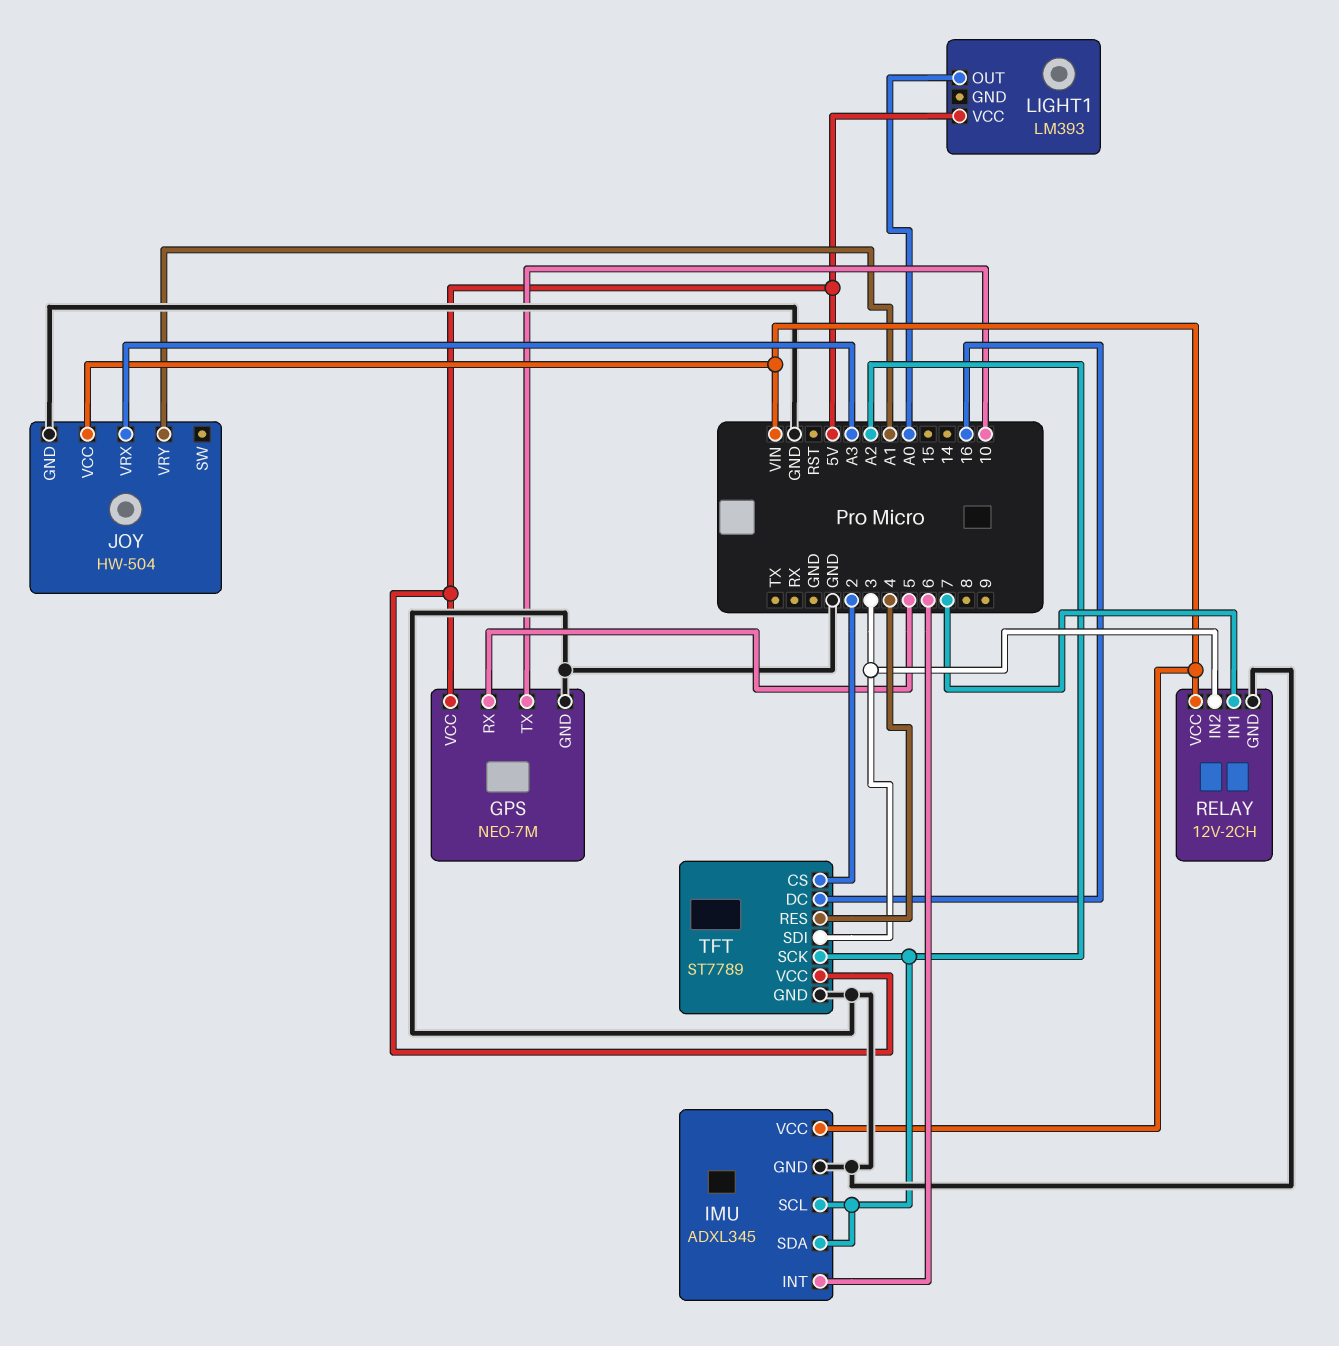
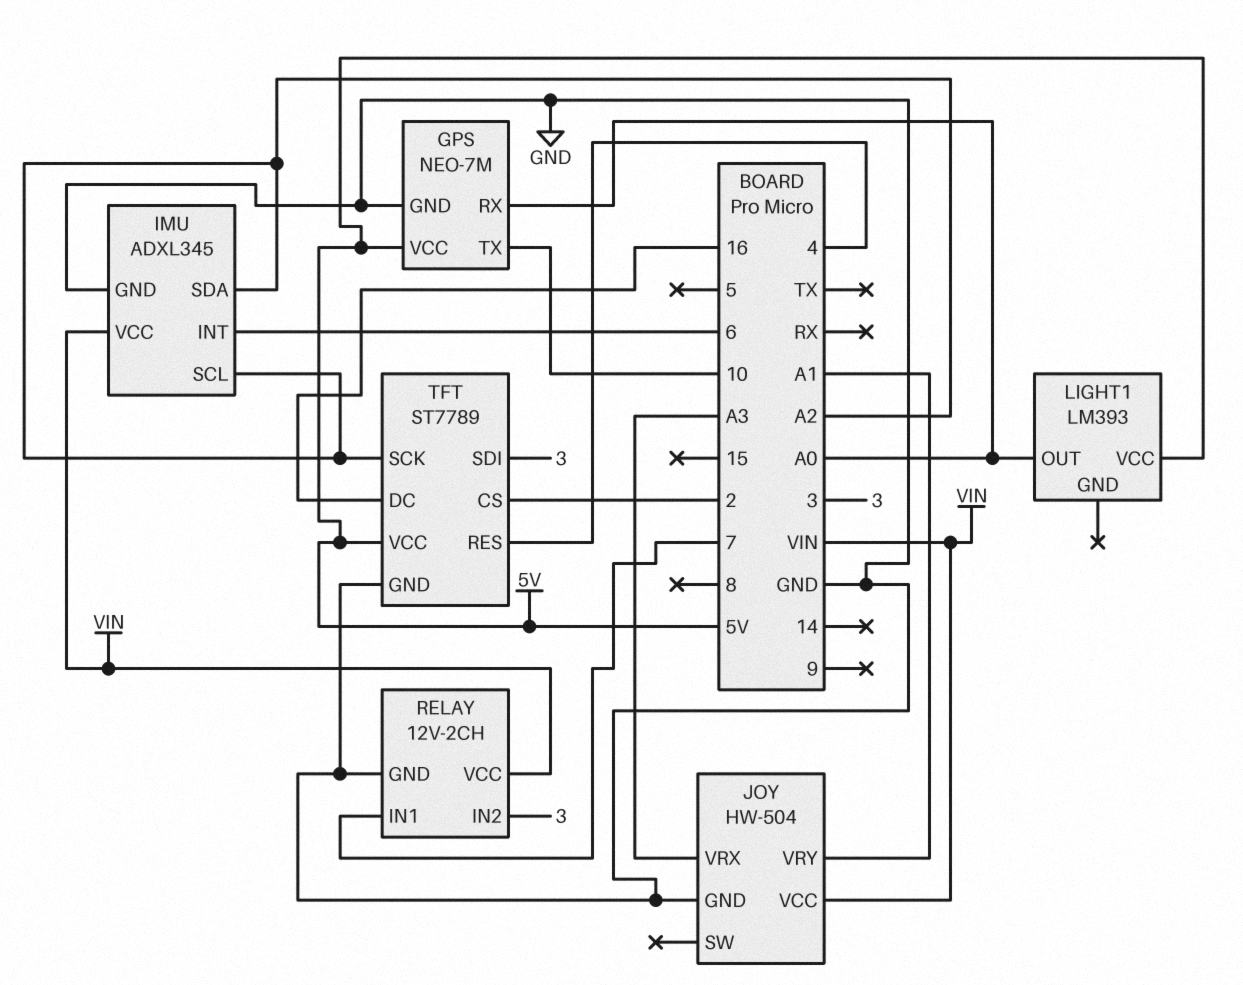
GPS pin RX: 5 -> A0

